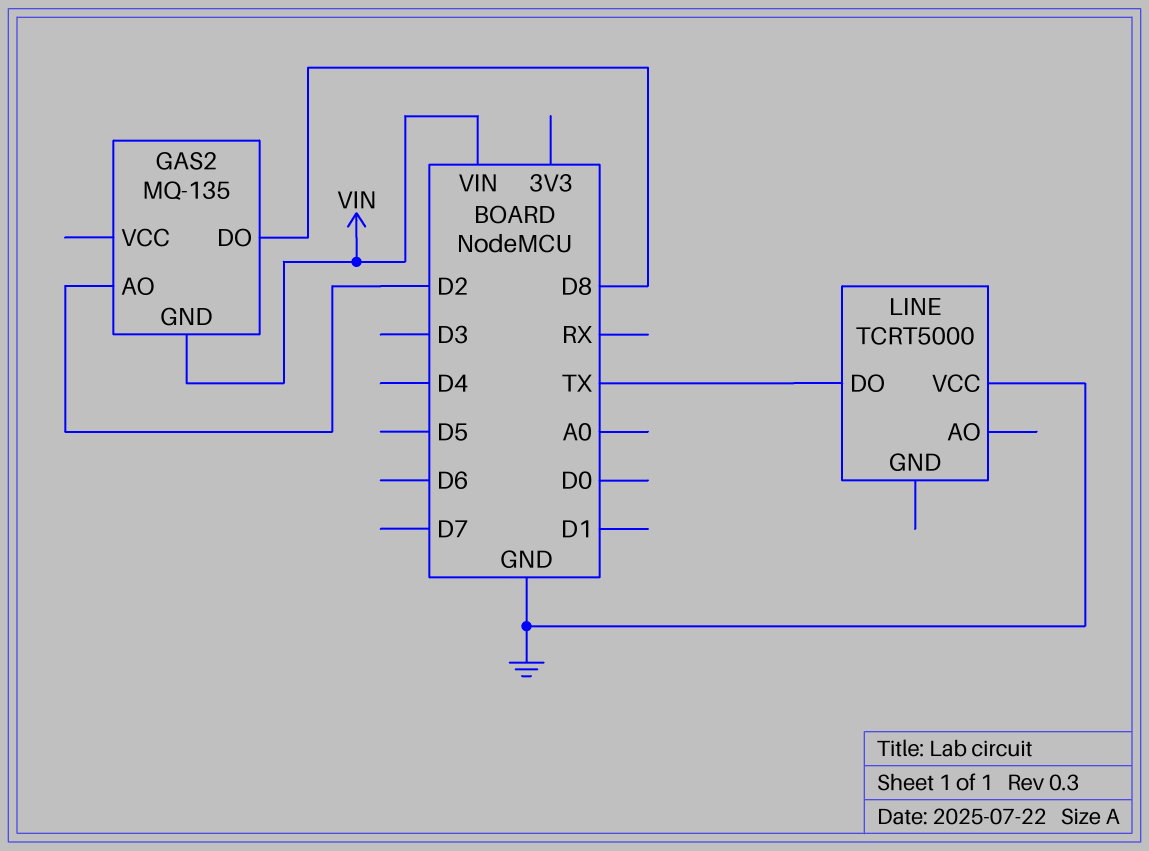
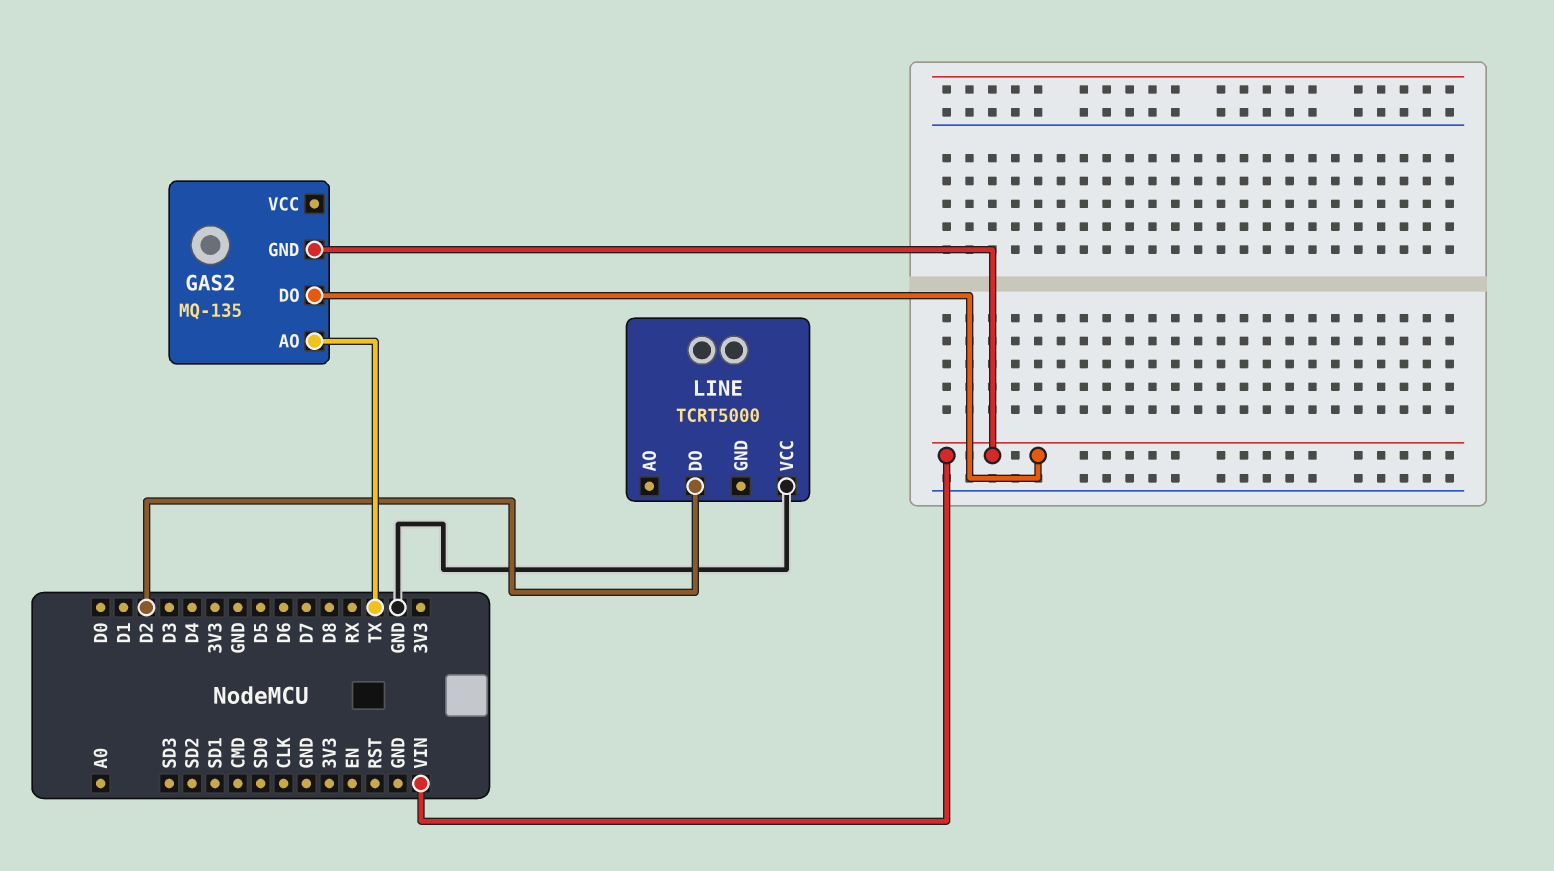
GAS2 pin AO: D2 -> TX
GAS2 pin DO: D8 -> VIN
LINE pin DO: TX -> D2

